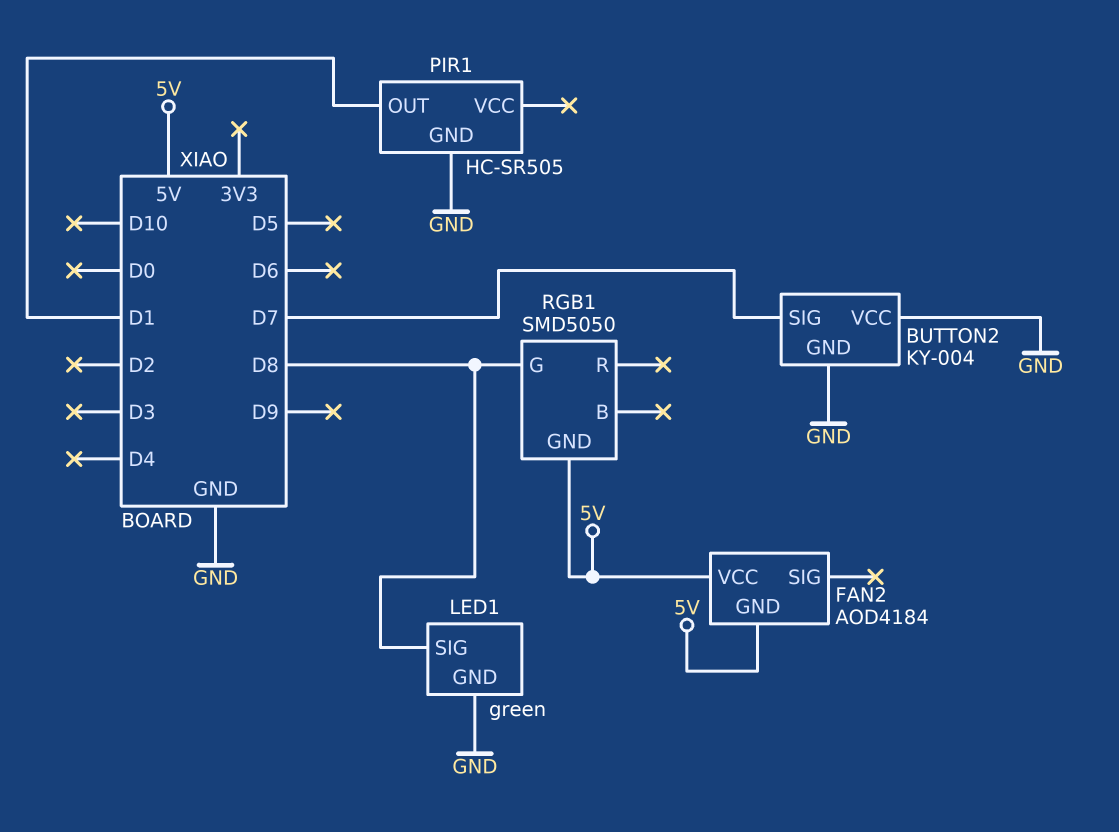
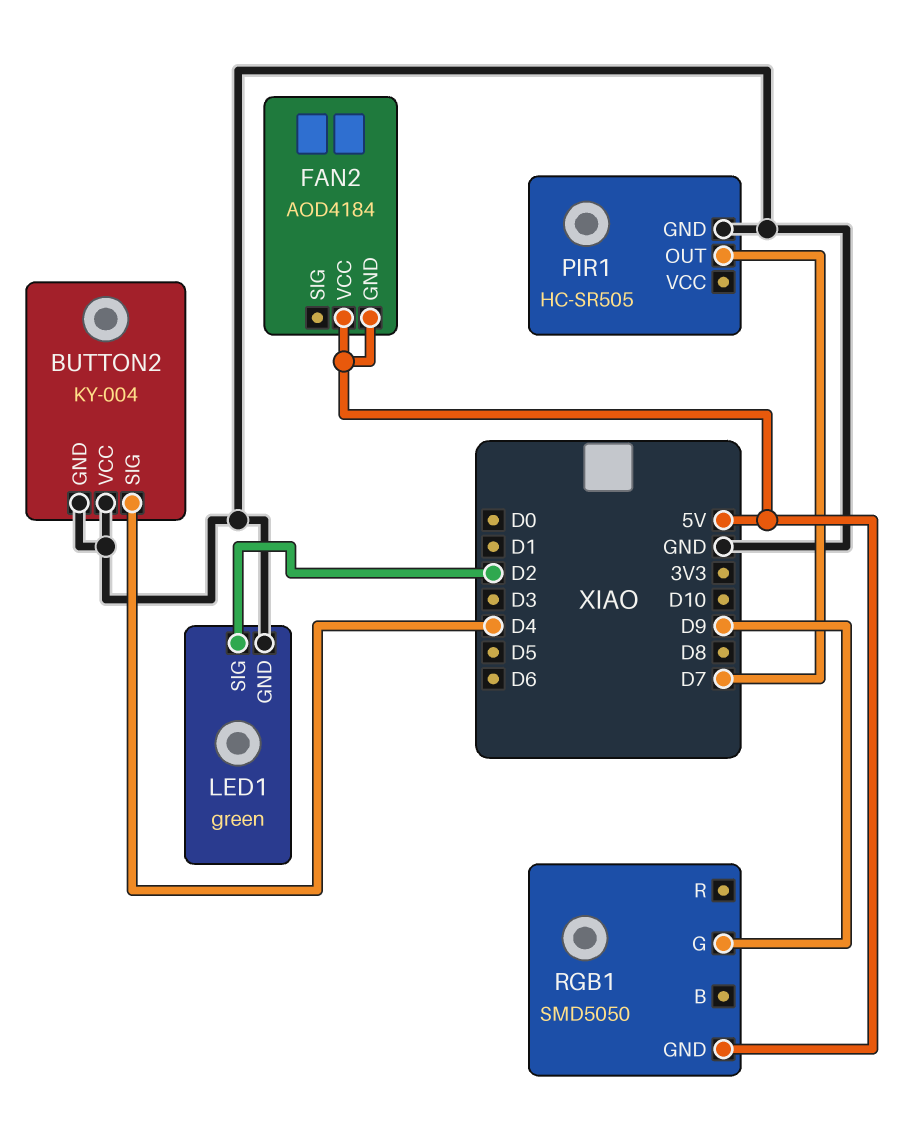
BUTTON2 pin SIG: D7 -> D4
LED1 pin SIG: D8 -> D2
PIR1 pin OUT: D1 -> D7
RGB1 pin G: D8 -> D9

